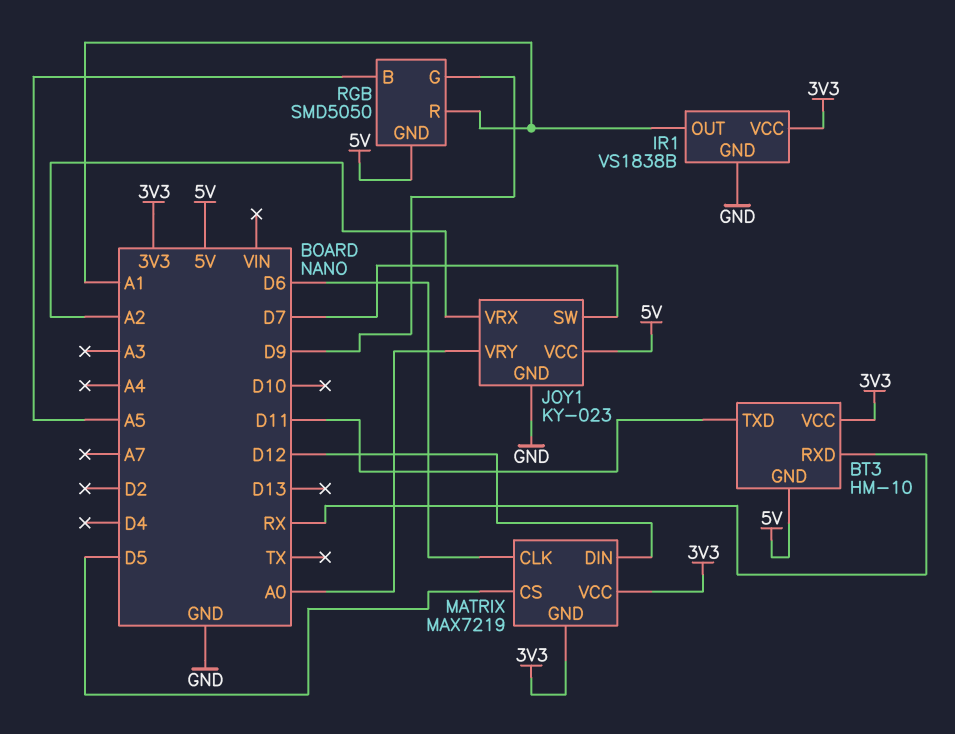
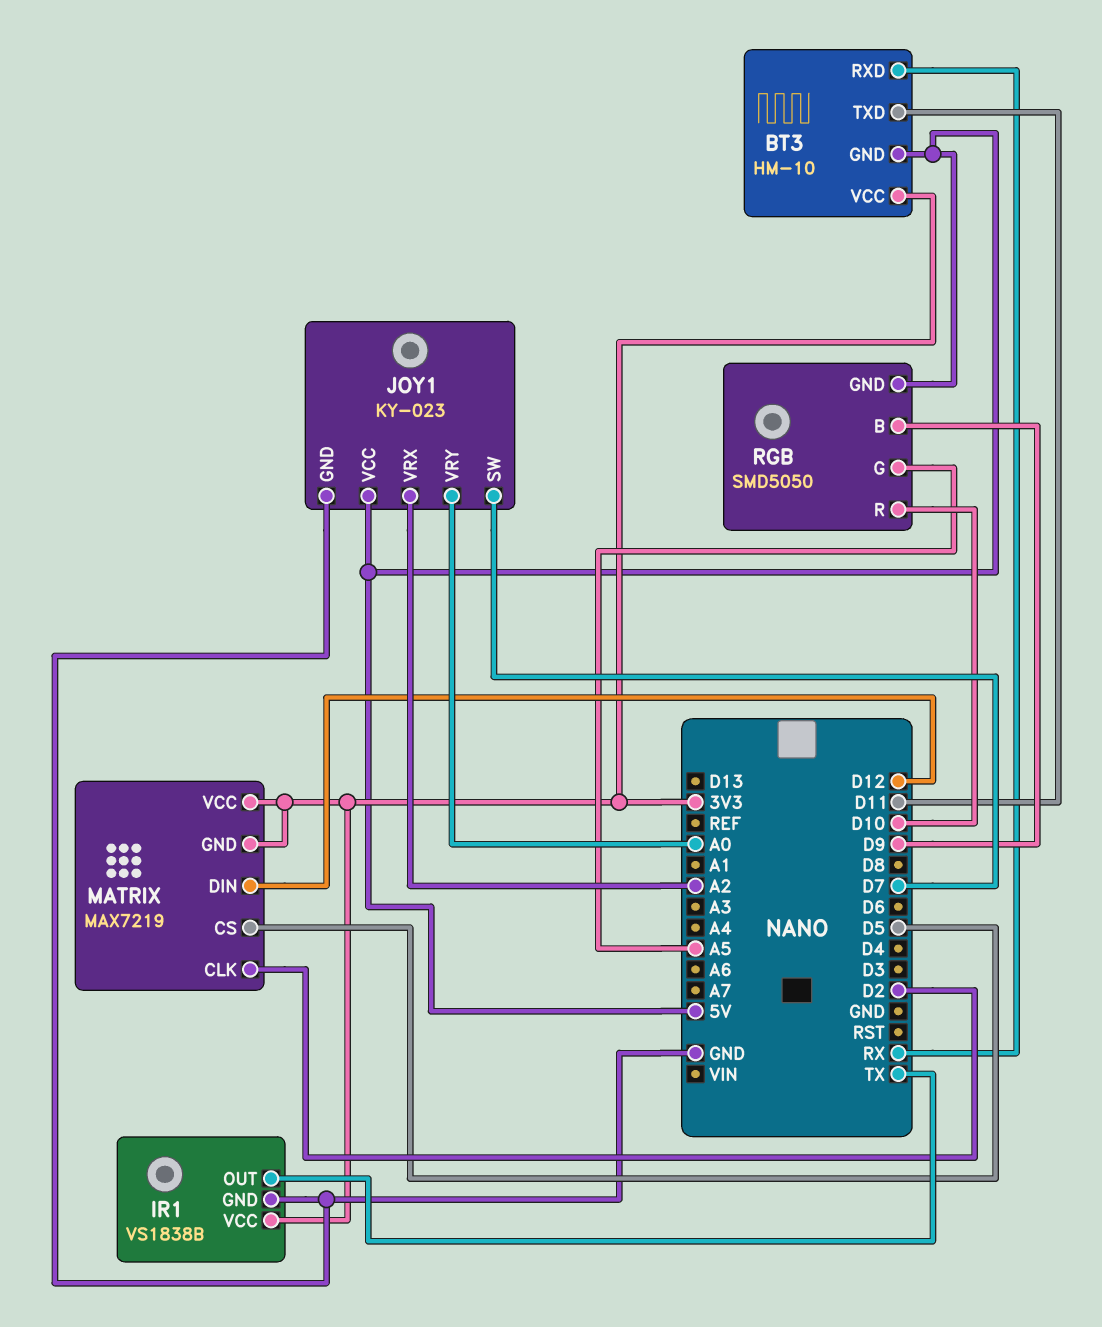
IR1 pin OUT: A1 -> TX
MATRIX pin CLK: D6 -> D2
RGB pin B: A5 -> D9
RGB pin G: D9 -> A5
RGB pin R: A1 -> D10

